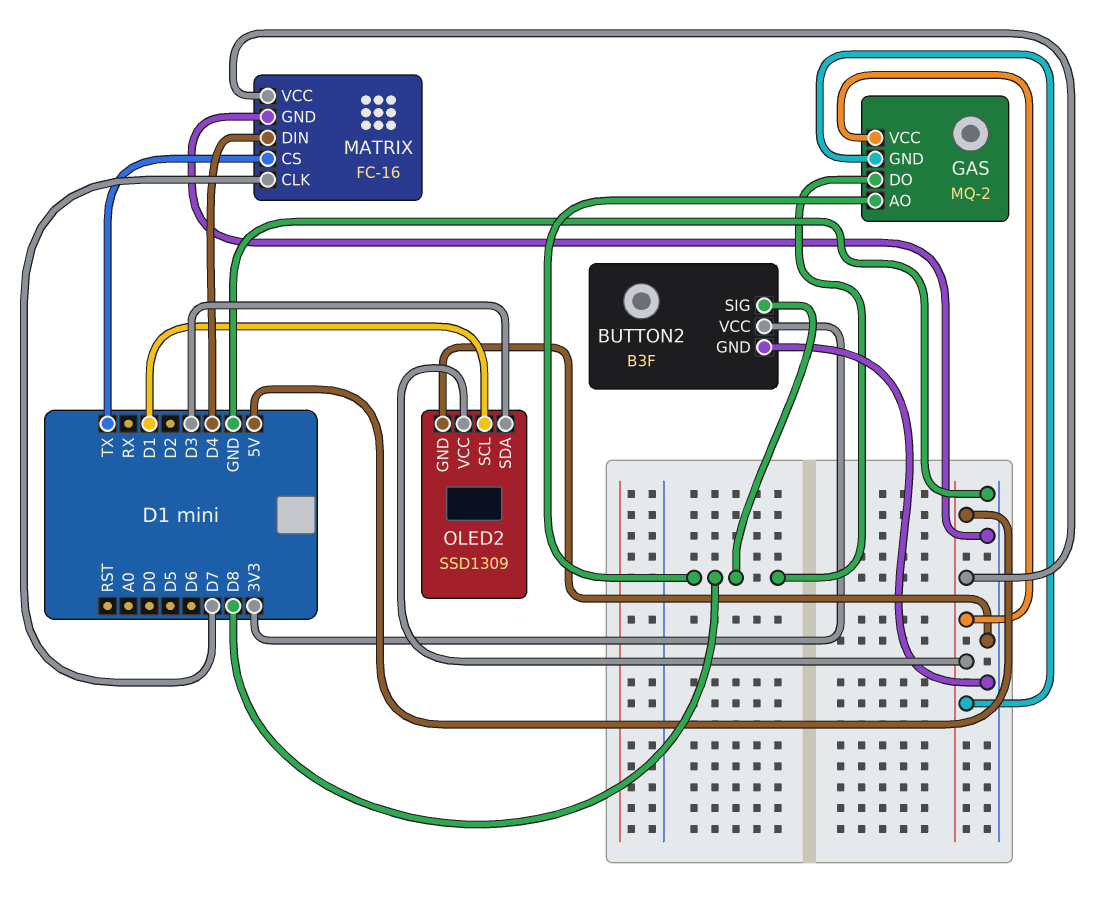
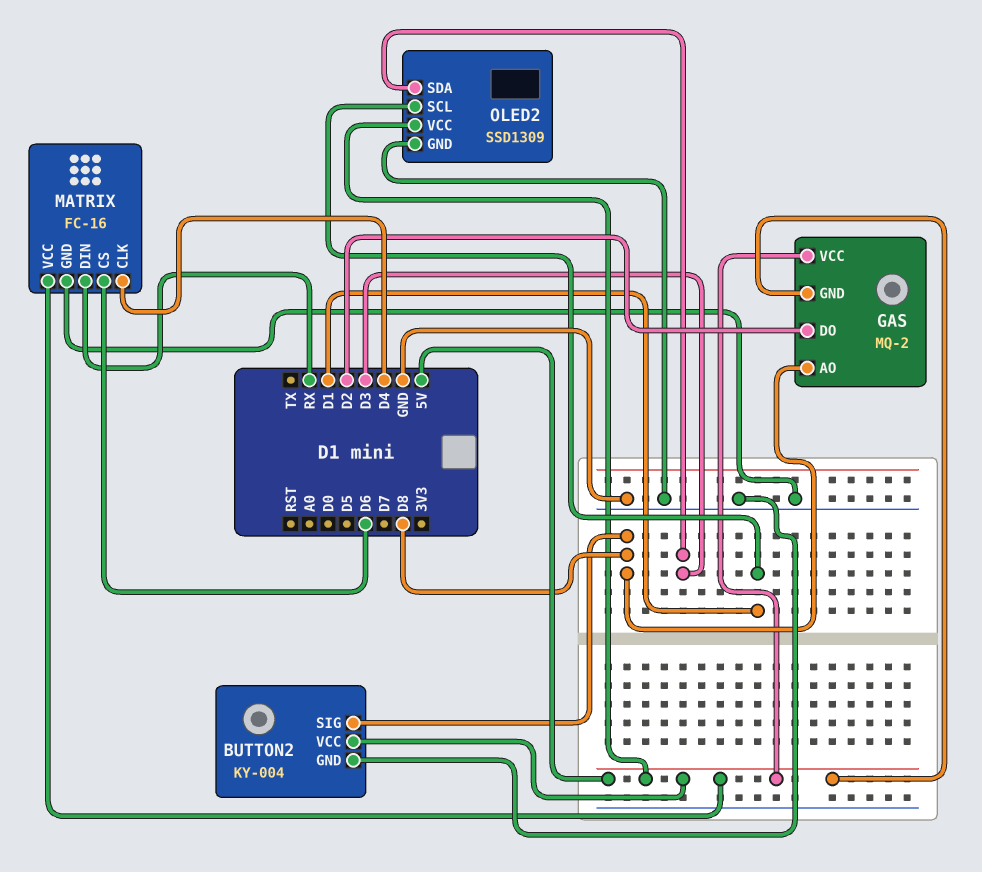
BUTTON2: B3F -> KY-004
BUTTON2 pin VCC: 3V3 -> 5V
GAS pin DO: D8 -> D2
MATRIX pin CLK: D7 -> D4
MATRIX pin CS: TX -> D6
MATRIX pin DIN: D4 -> RX

